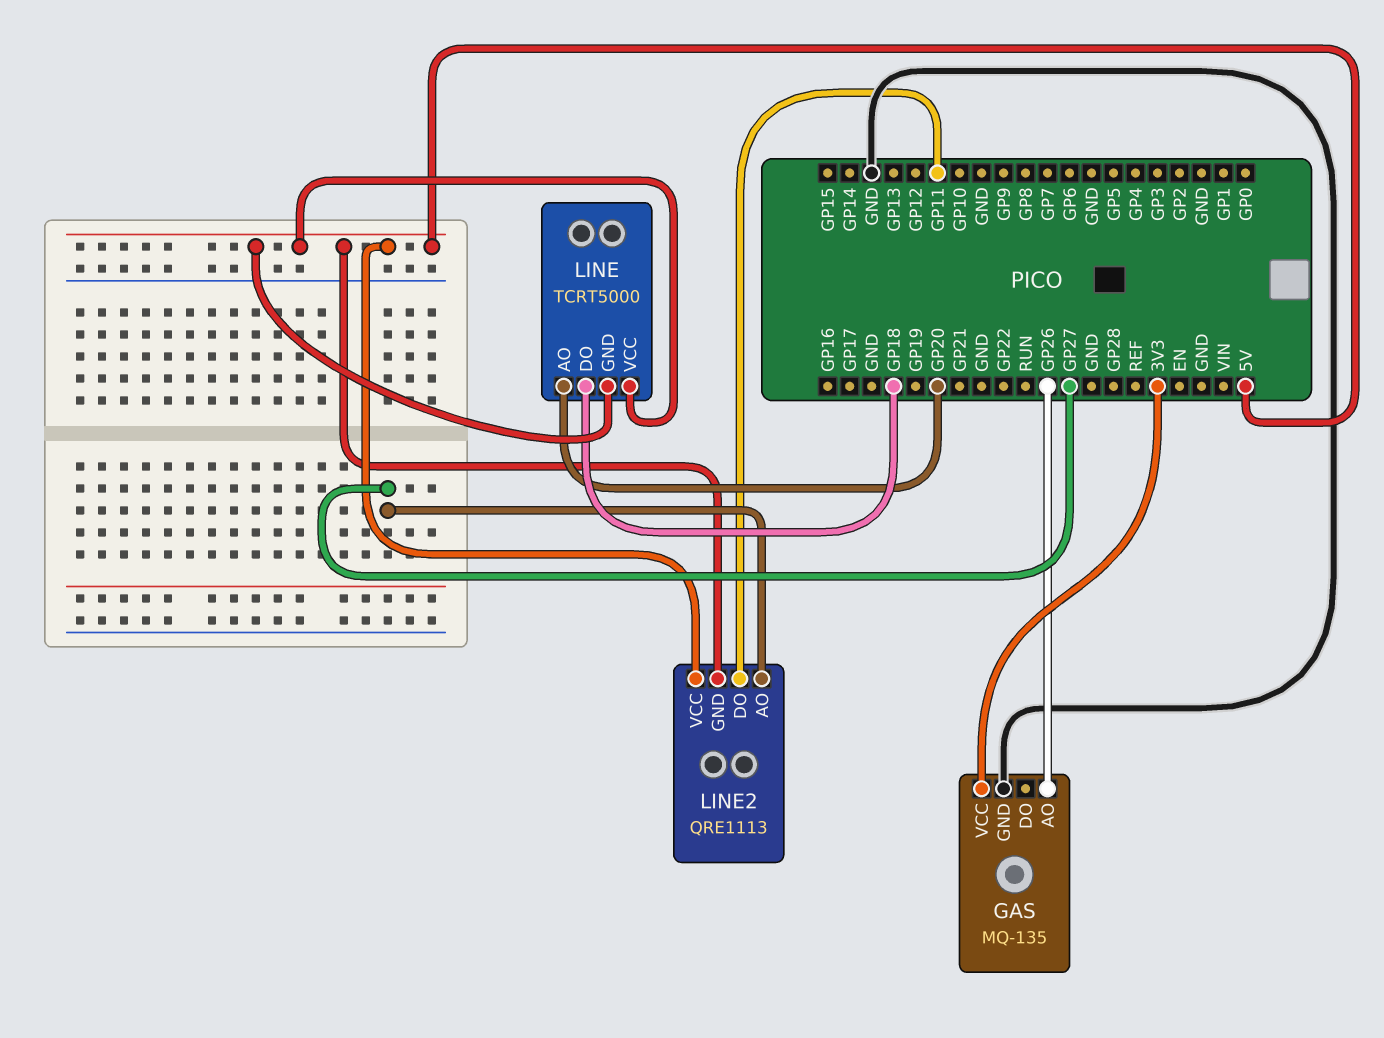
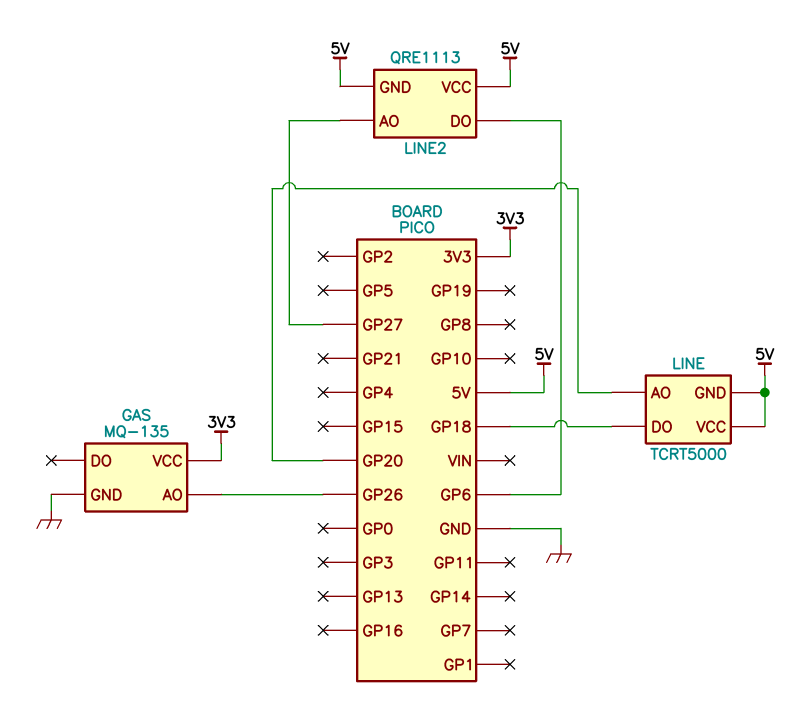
LINE2 pin DO: GP11 -> GP6

